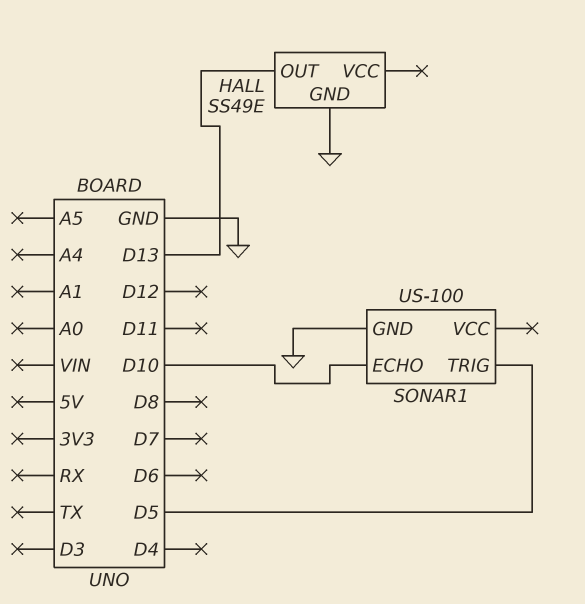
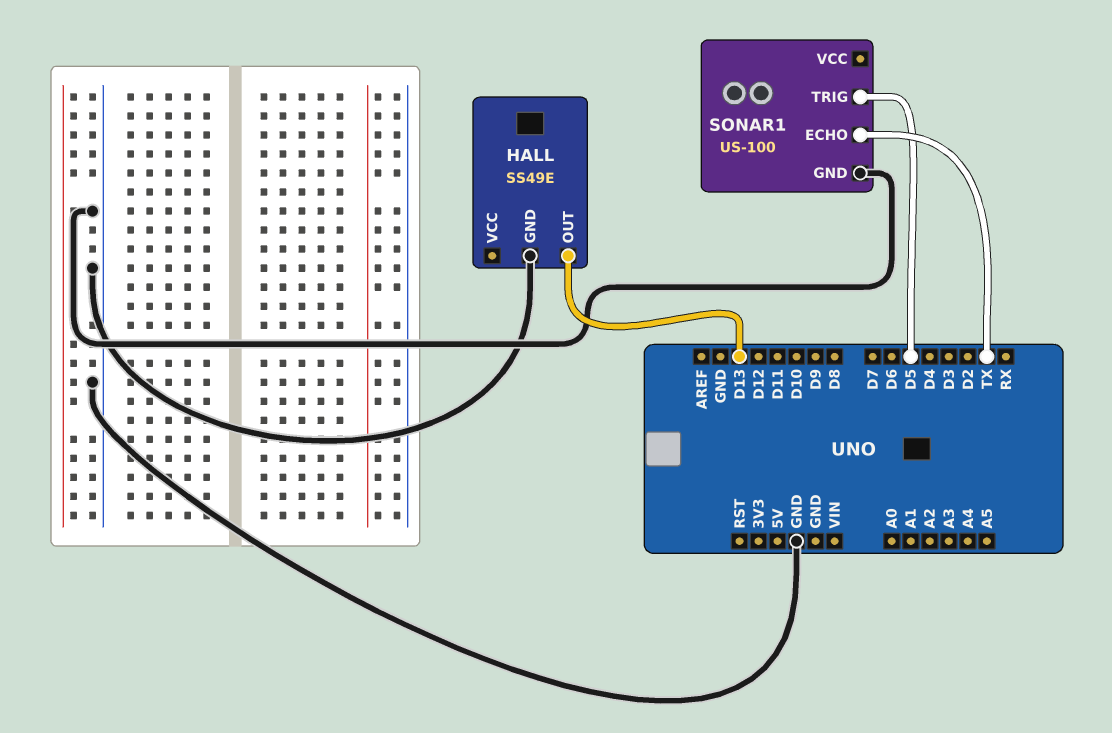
SONAR1 pin ECHO: D10 -> TX

